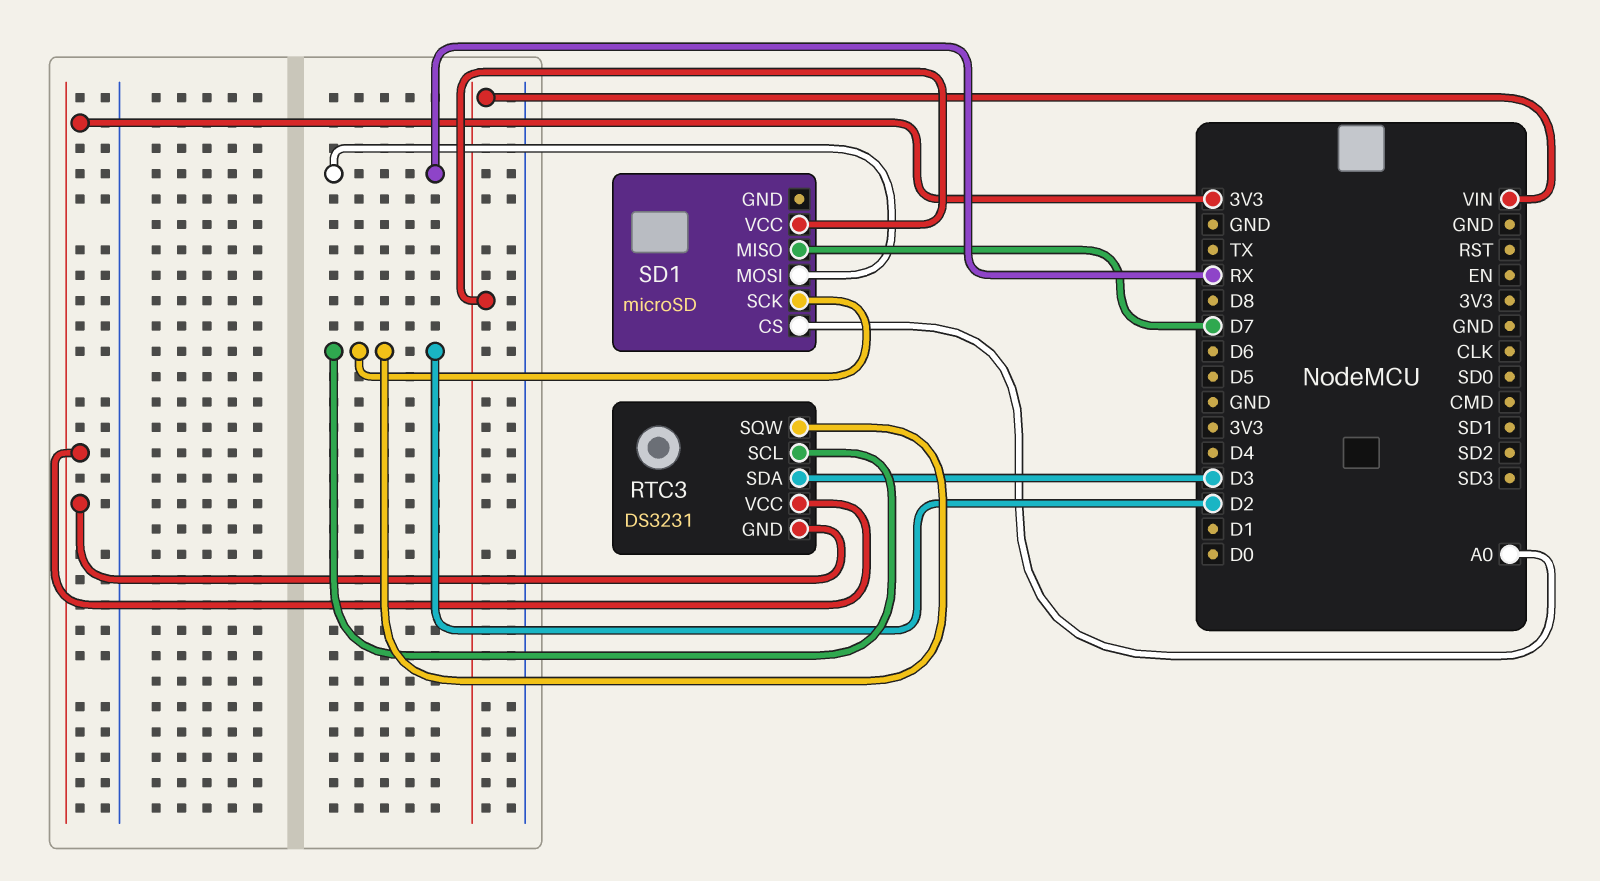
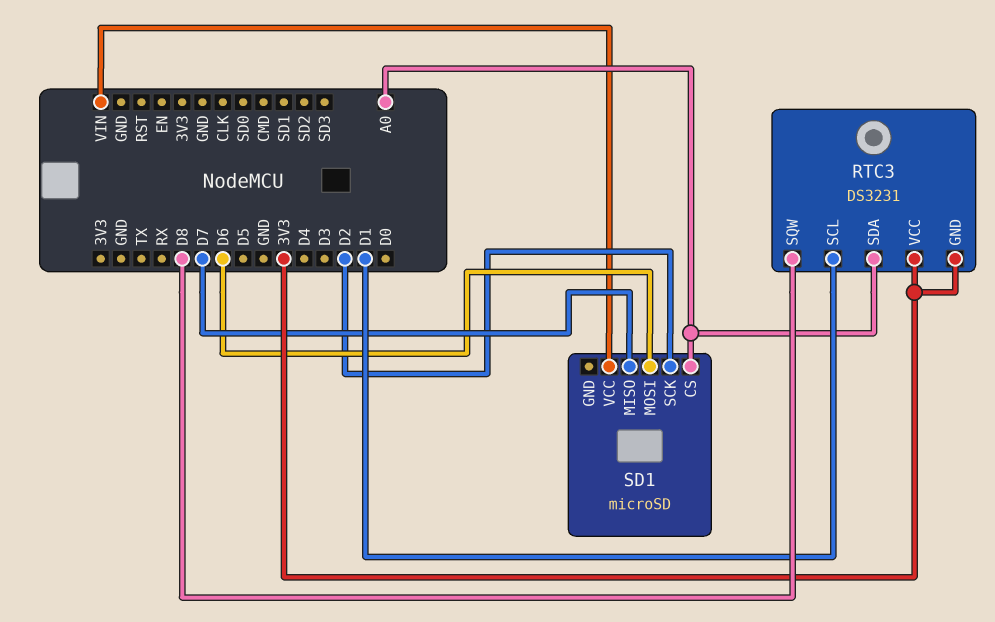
RTC3 pin SCL: D2 -> D1
RTC3 pin SDA: D3 -> A0
RTC3 pin SQW: D2 -> D8
SD1 pin MOSI: RX -> D6

